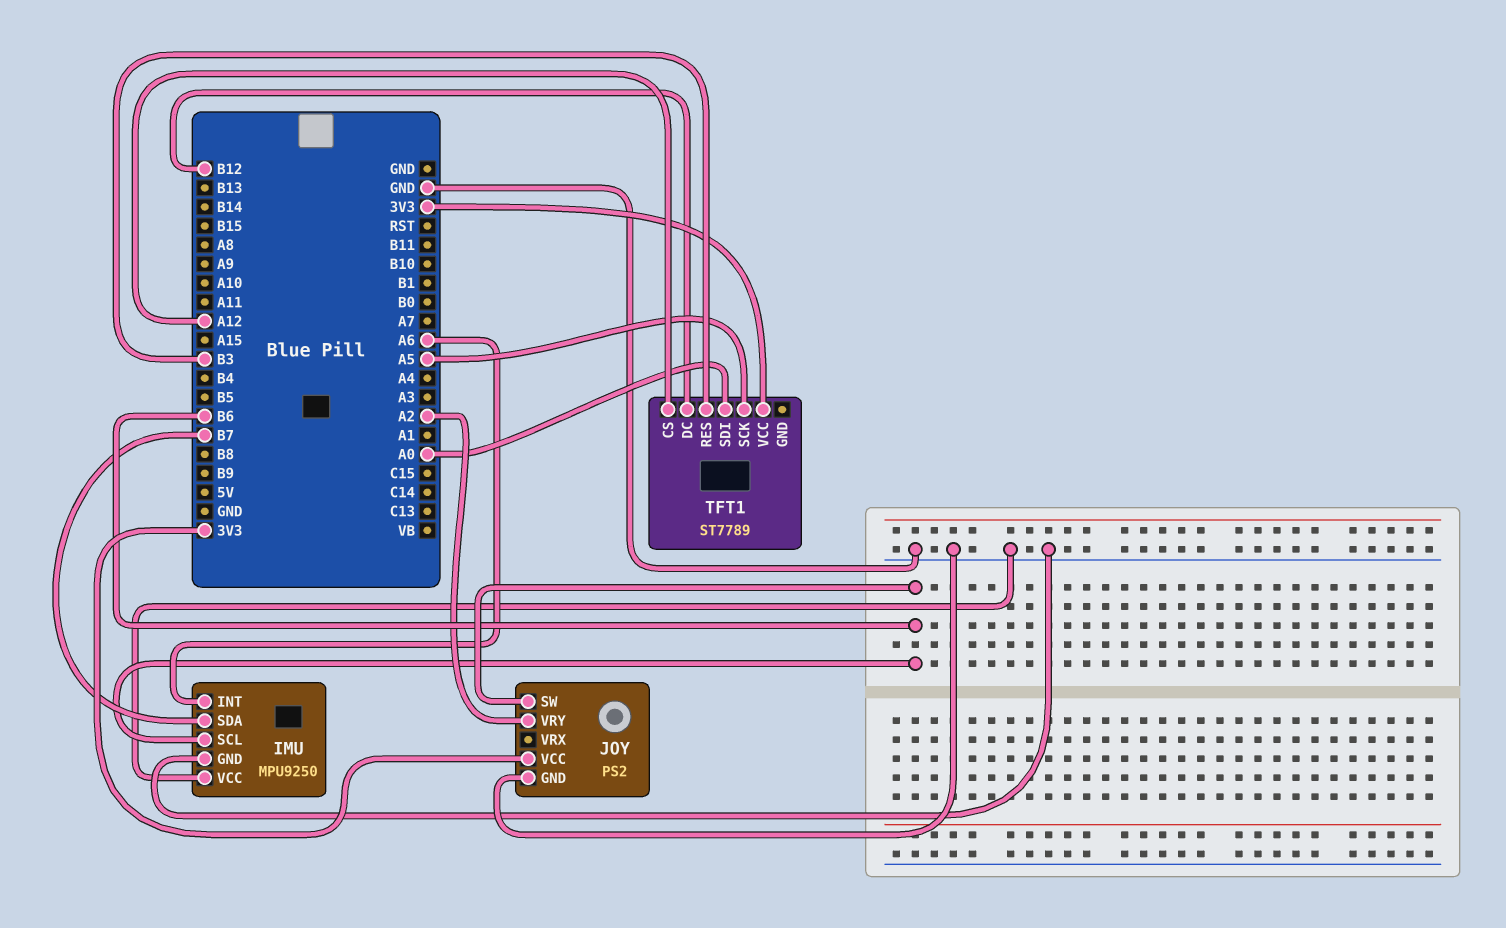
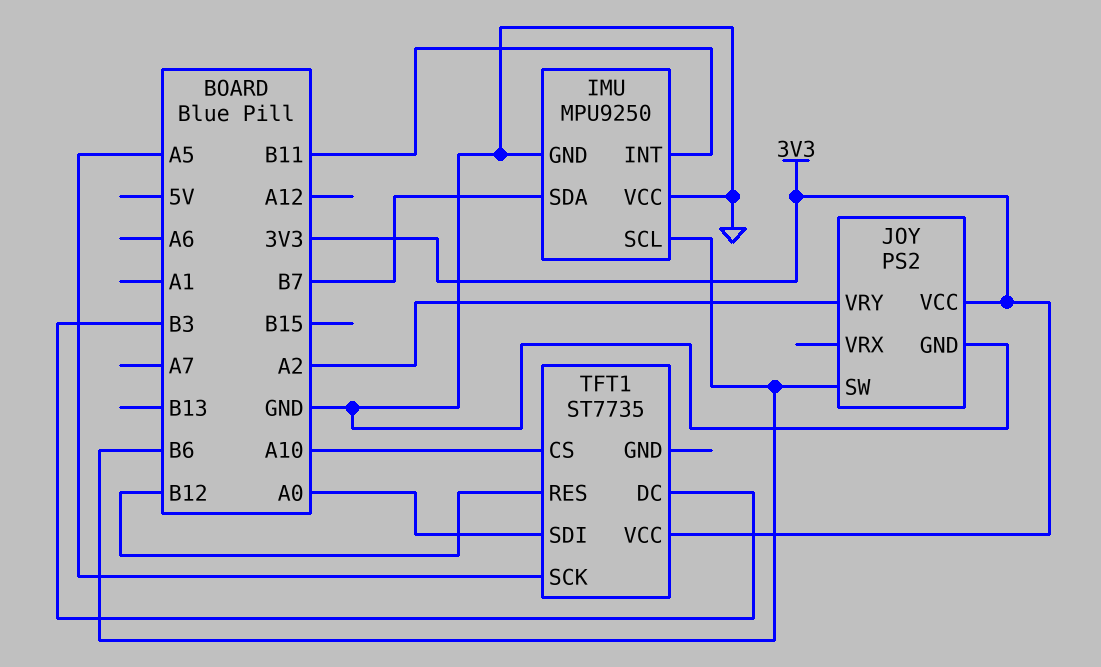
IMU pin INT: A6 -> B11
TFT1: ST7789 -> ST7735
TFT1 pin CS: A12 -> A10
TFT1 pin DC: B12 -> B3
TFT1 pin RES: B3 -> B12

